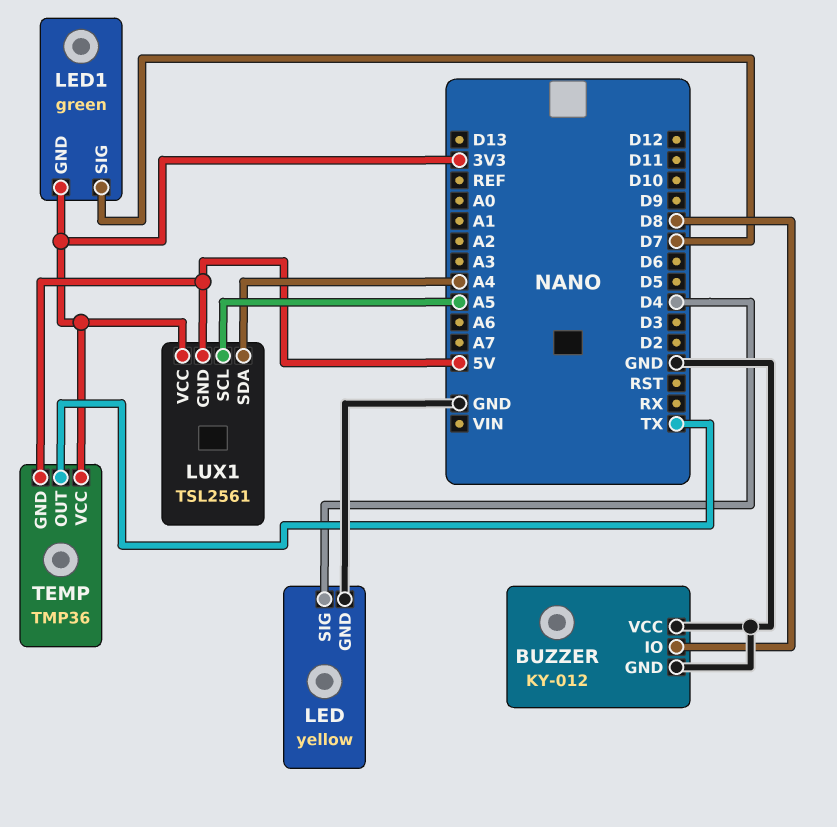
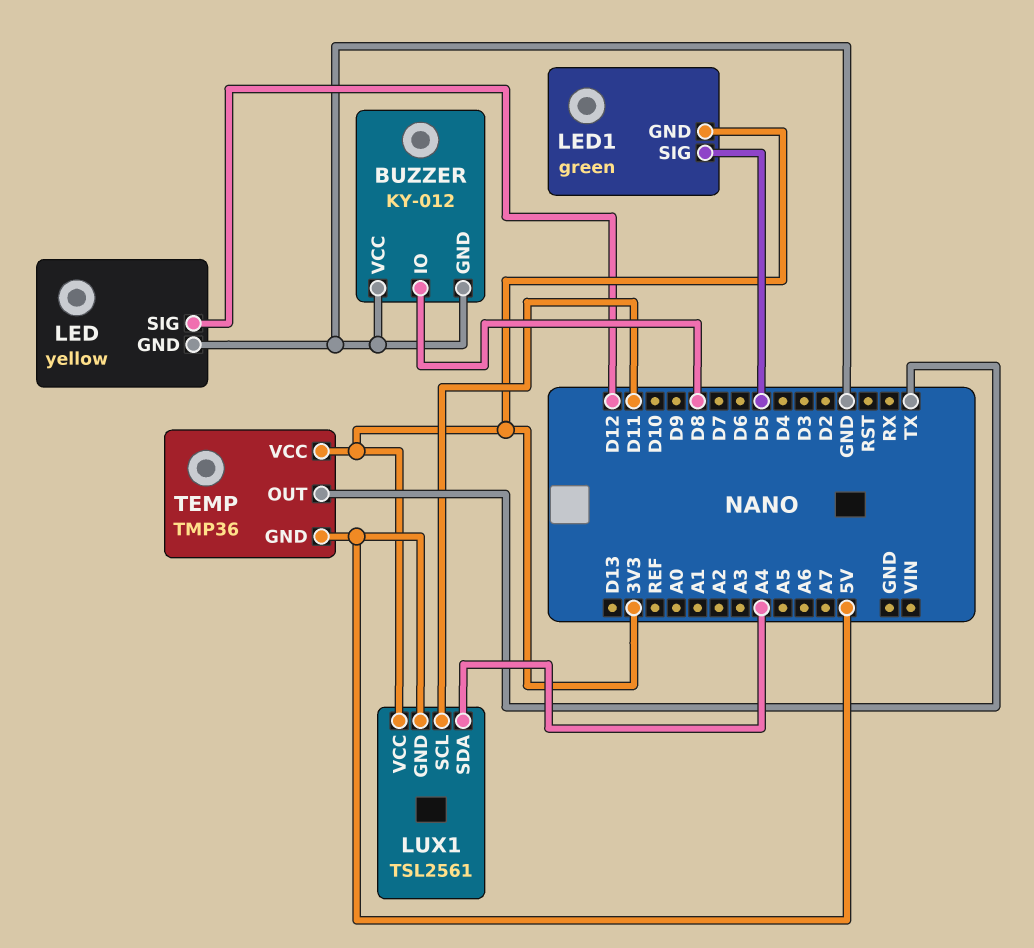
LED pin SIG: D4 -> D12
LED1 pin SIG: D7 -> D5
LUX1 pin SCL: A5 -> D11

